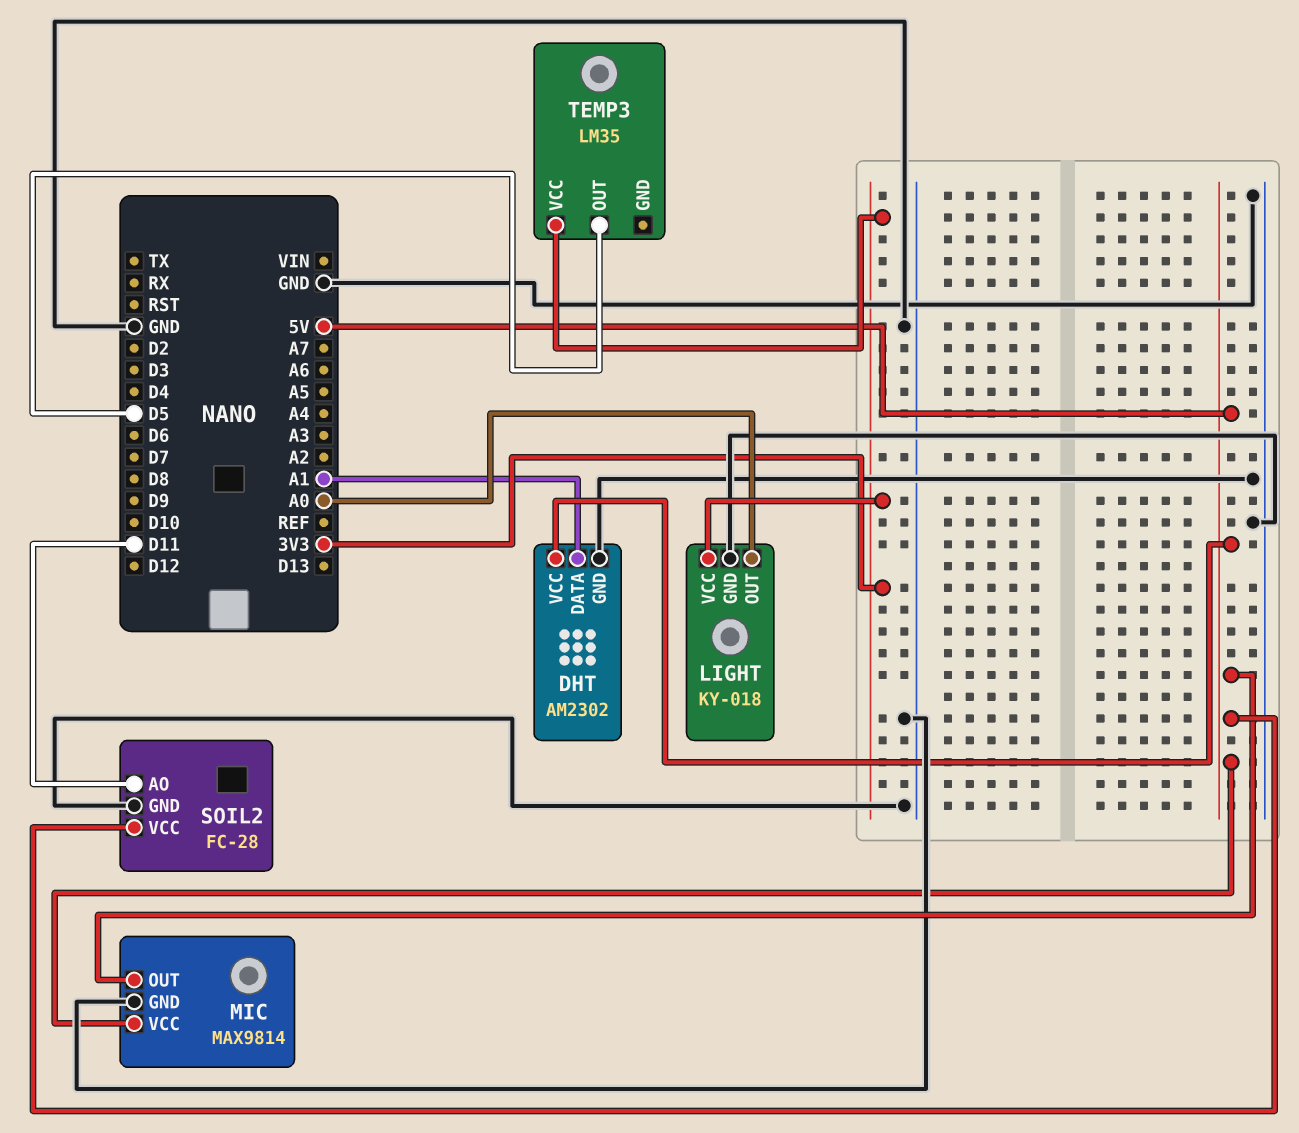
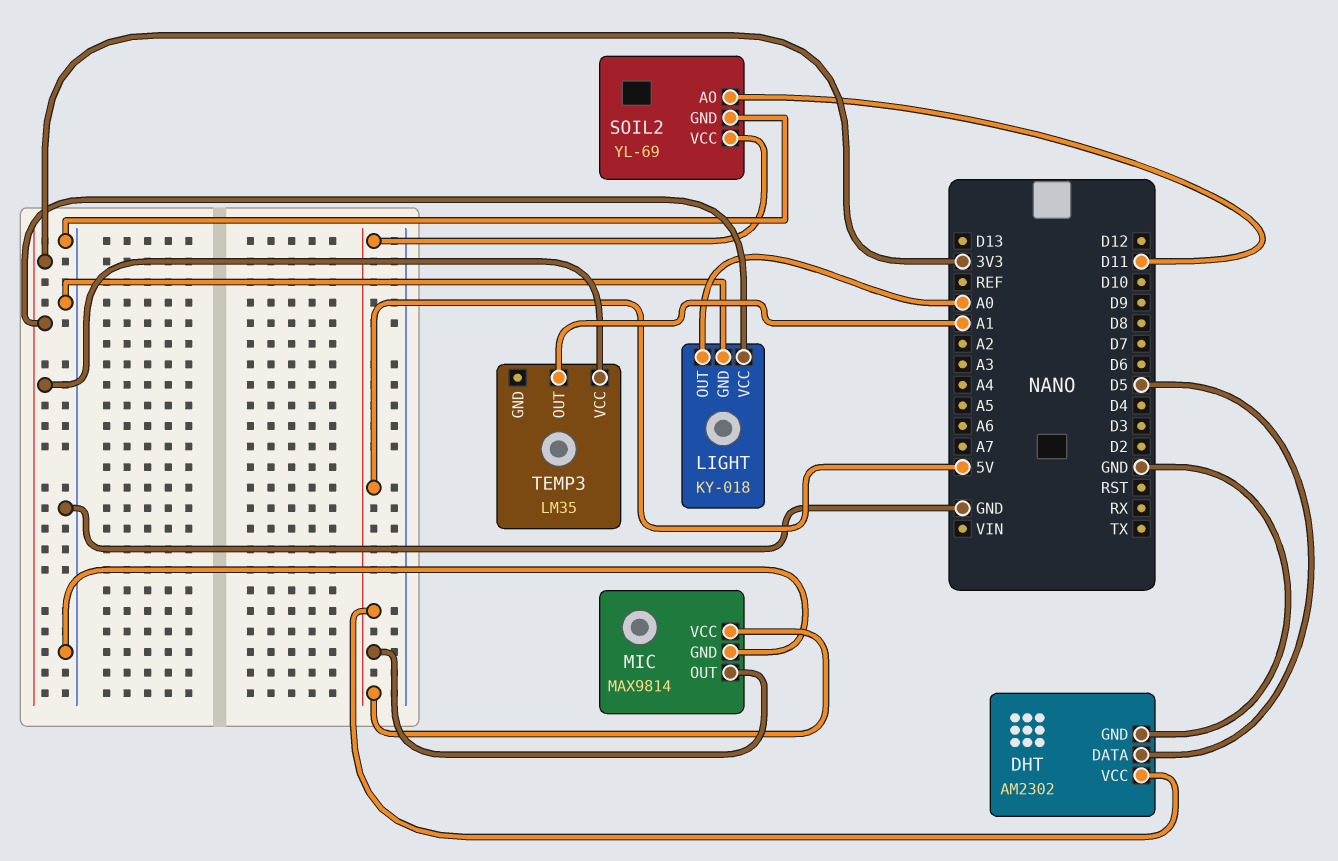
DHT pin DATA: A1 -> D5
SOIL2: FC-28 -> YL-69
TEMP3 pin OUT: D5 -> A1

